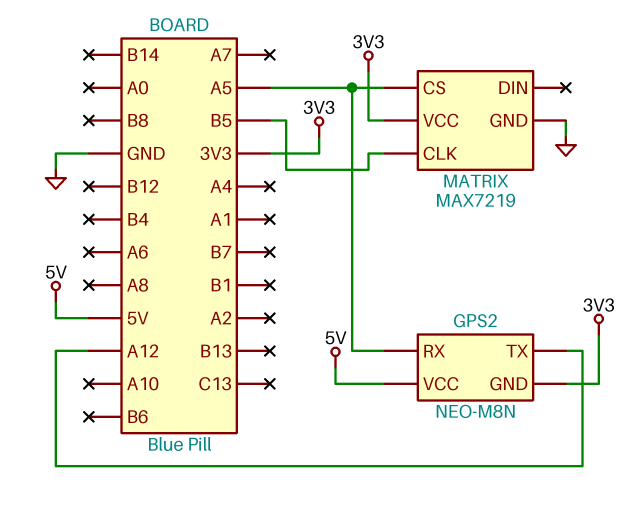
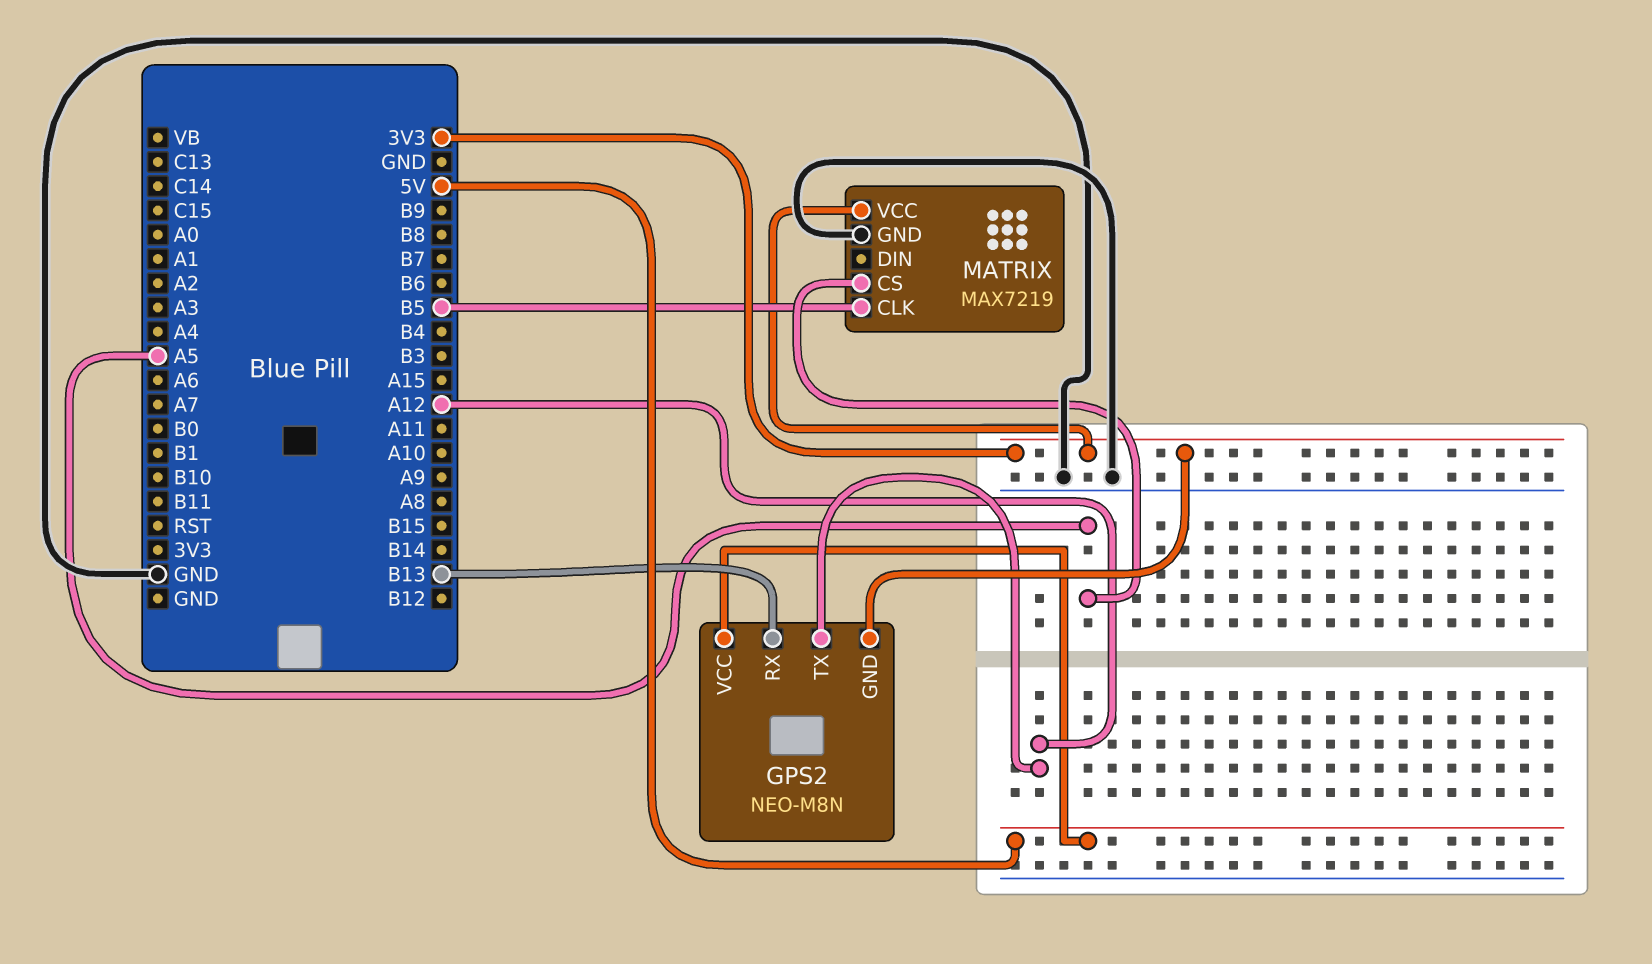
GPS2 pin RX: A5 -> B13

